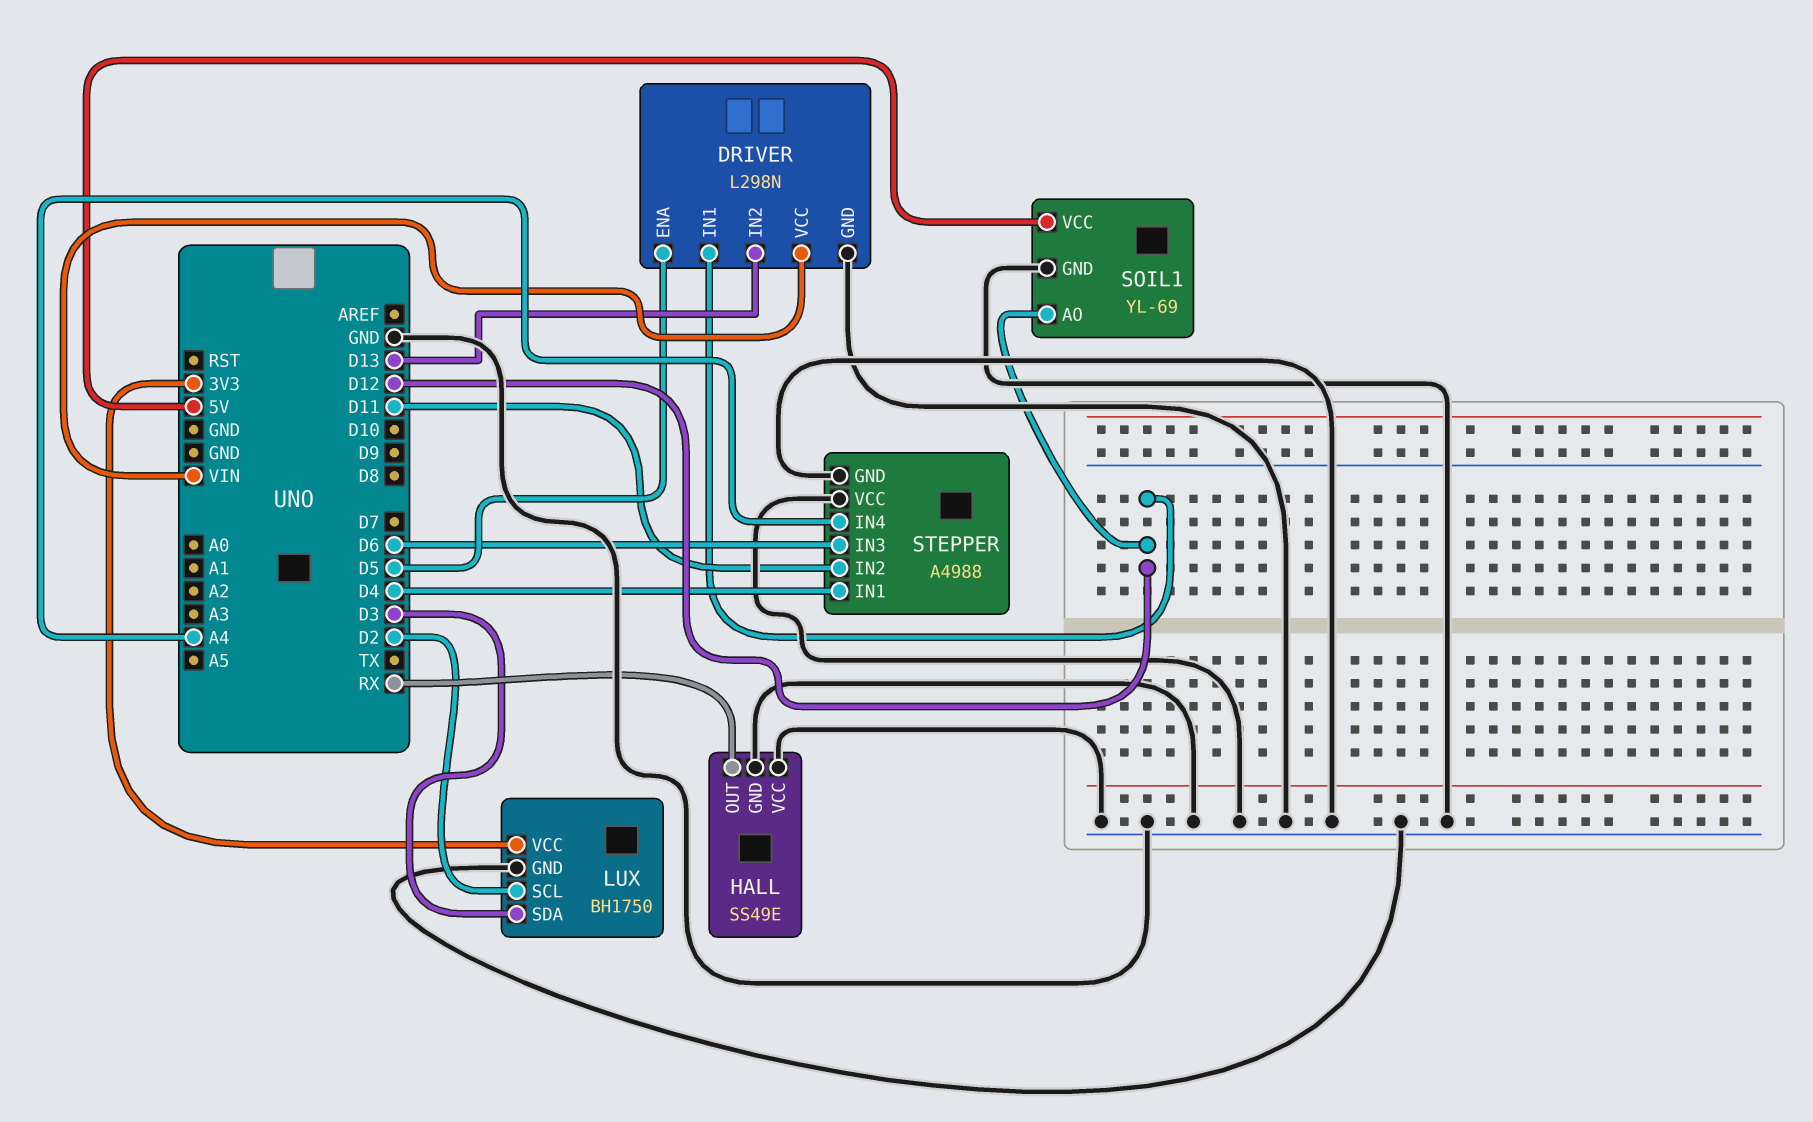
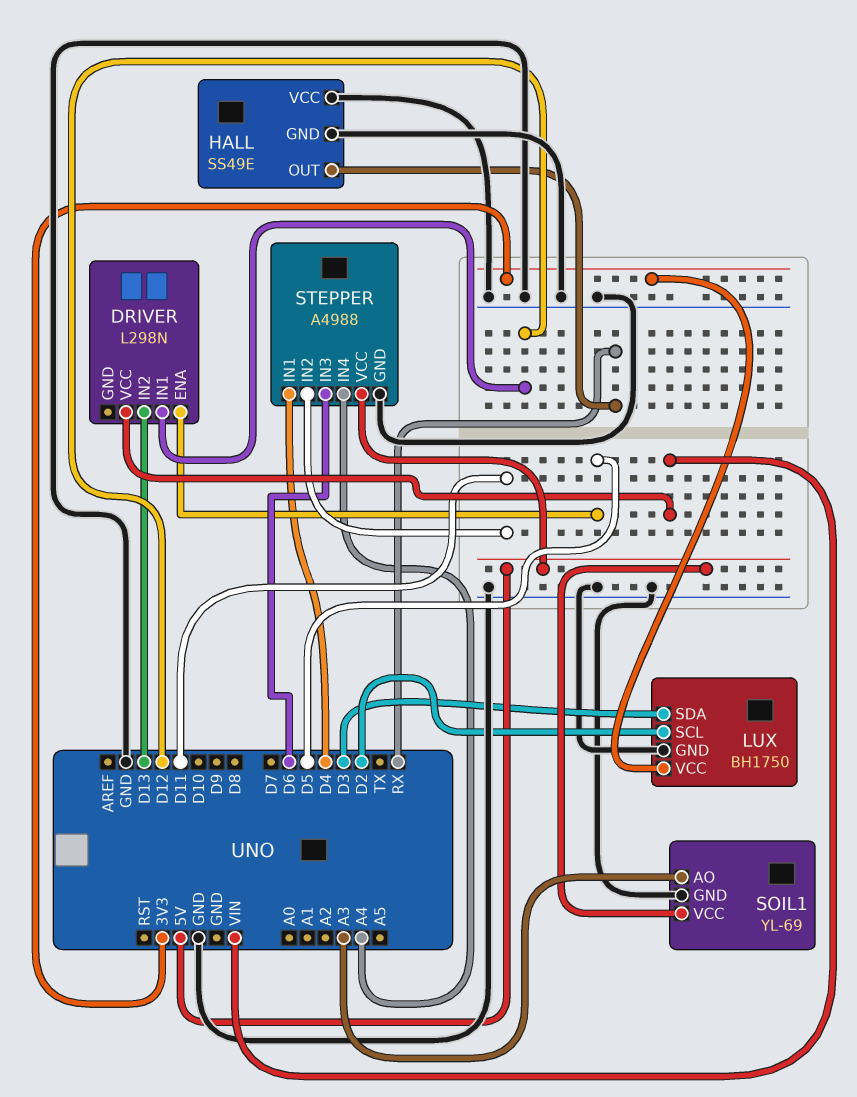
DRIVER pin GND: GND -> none
SOIL1 pin AO: D12 -> A3
STEPPER pin VCC: GND -> 5V

